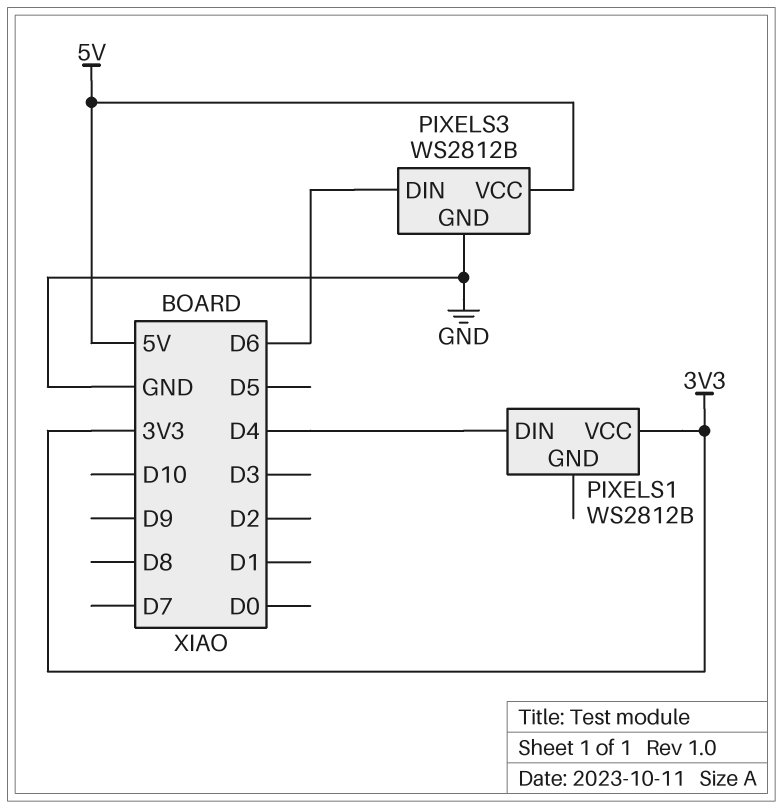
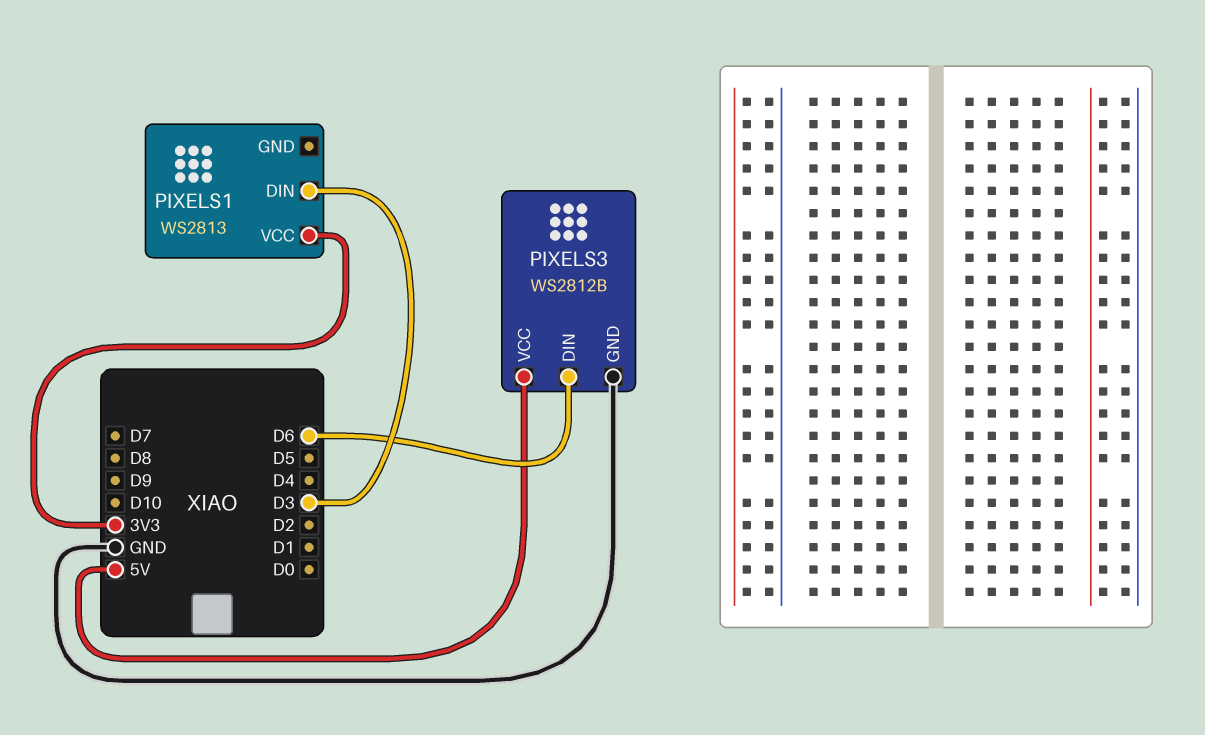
PIXELS1: WS2812B -> WS2813
PIXELS1 pin DIN: D4 -> D3

